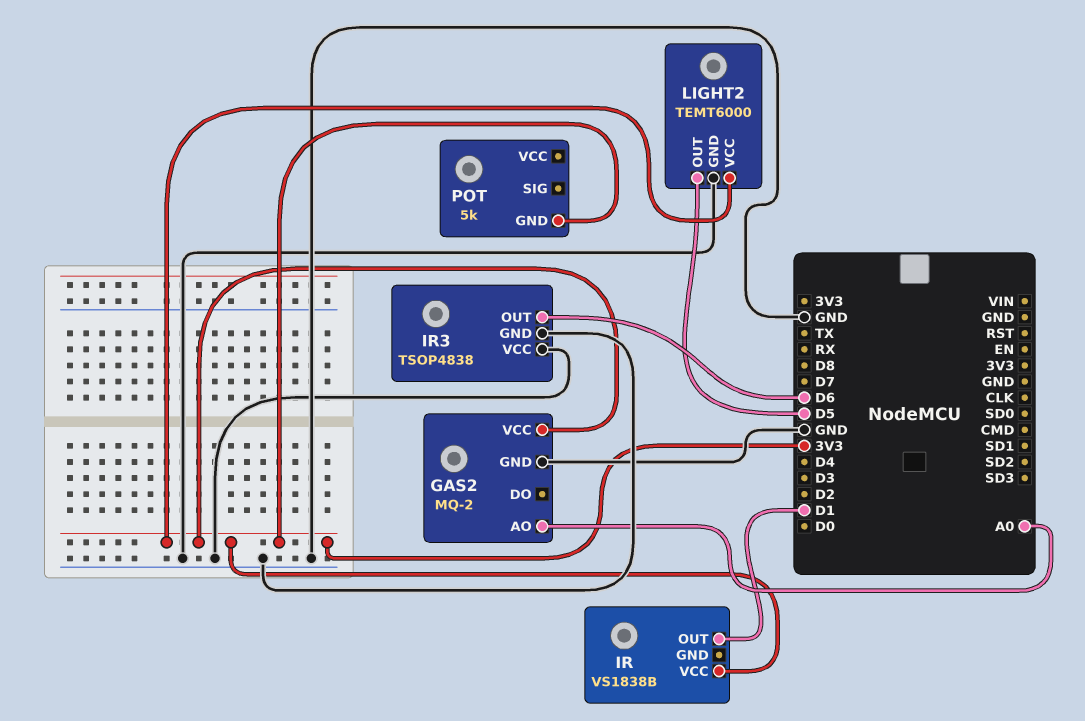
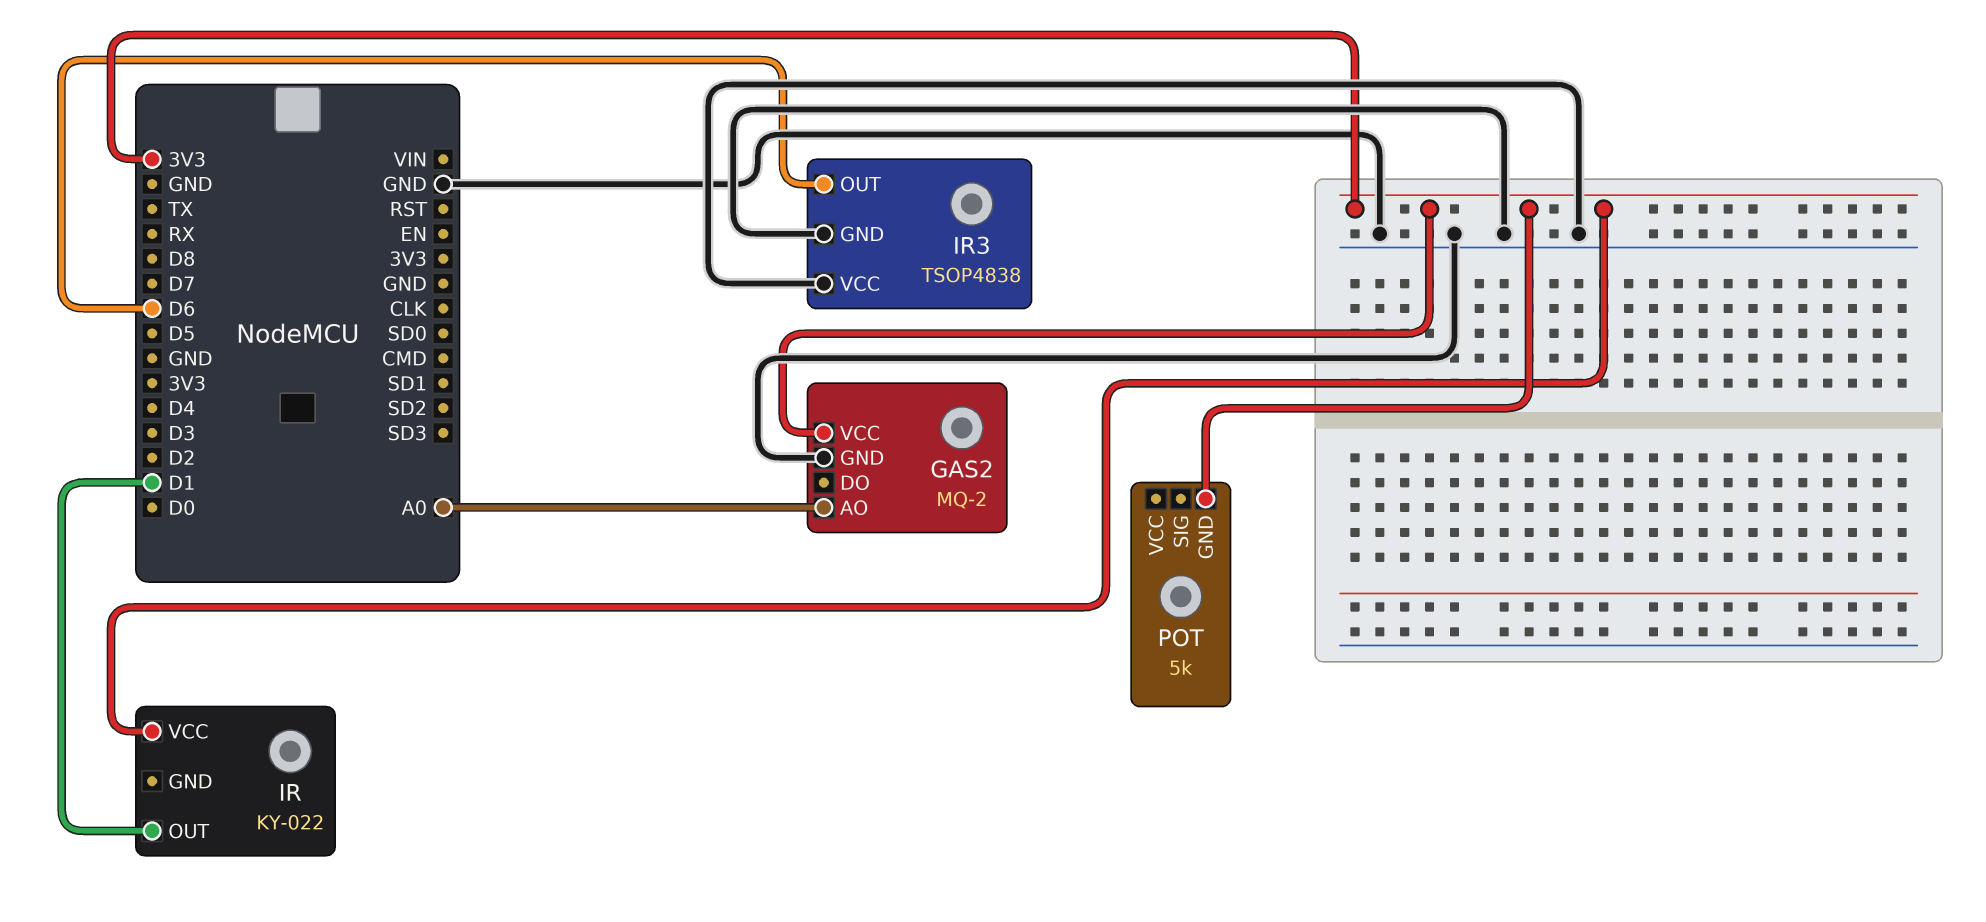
IR: VS1838B -> KY-022
LIGHT2: TEMT6000 -> none
LIGHT2 pin GND: GND -> none
LIGHT2 pin OUT: D5 -> none
LIGHT2 pin VCC: 3V3 -> none

